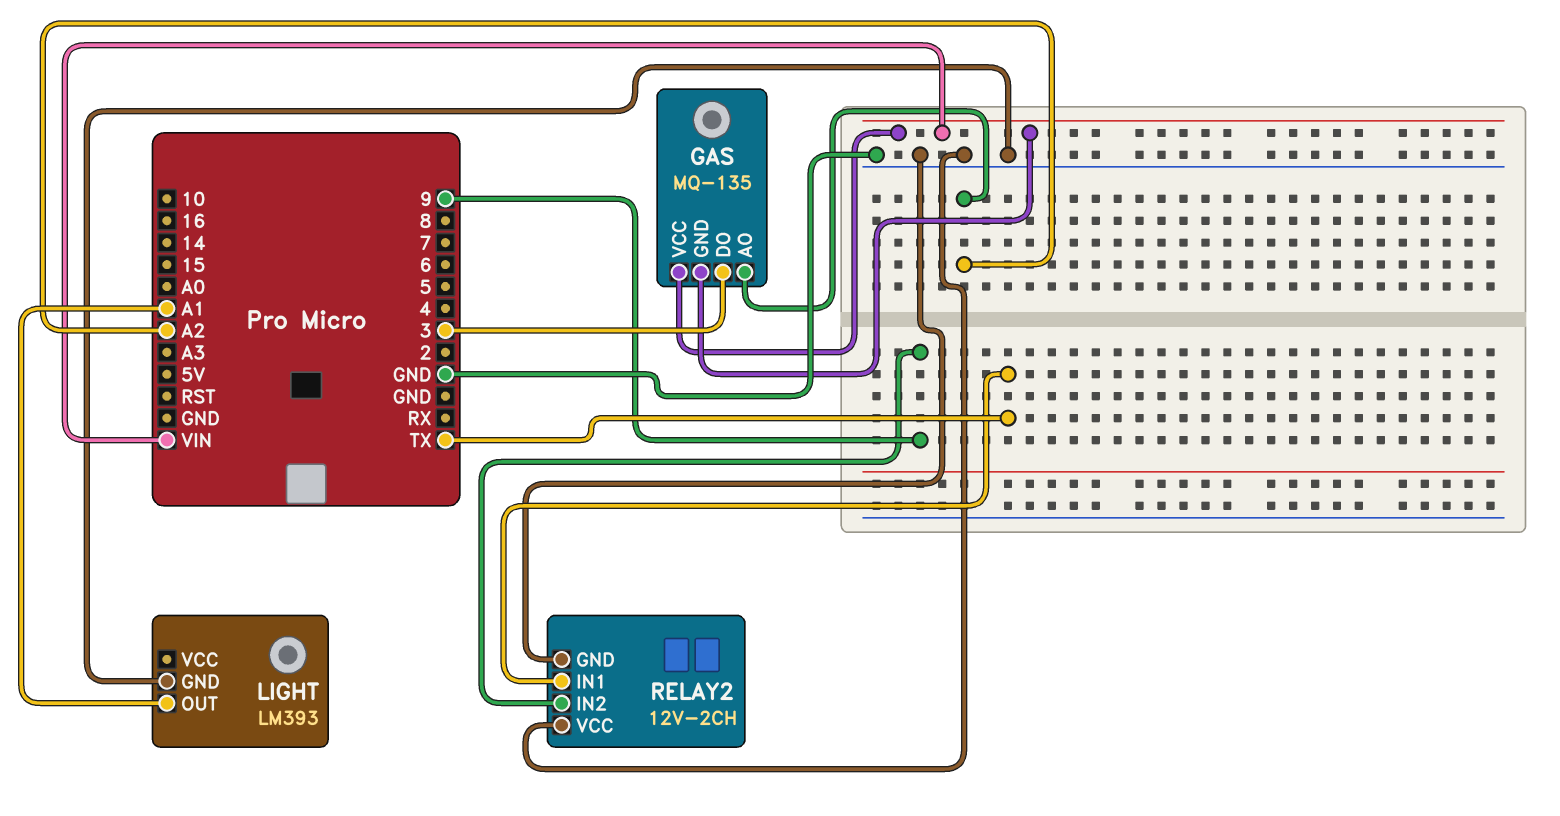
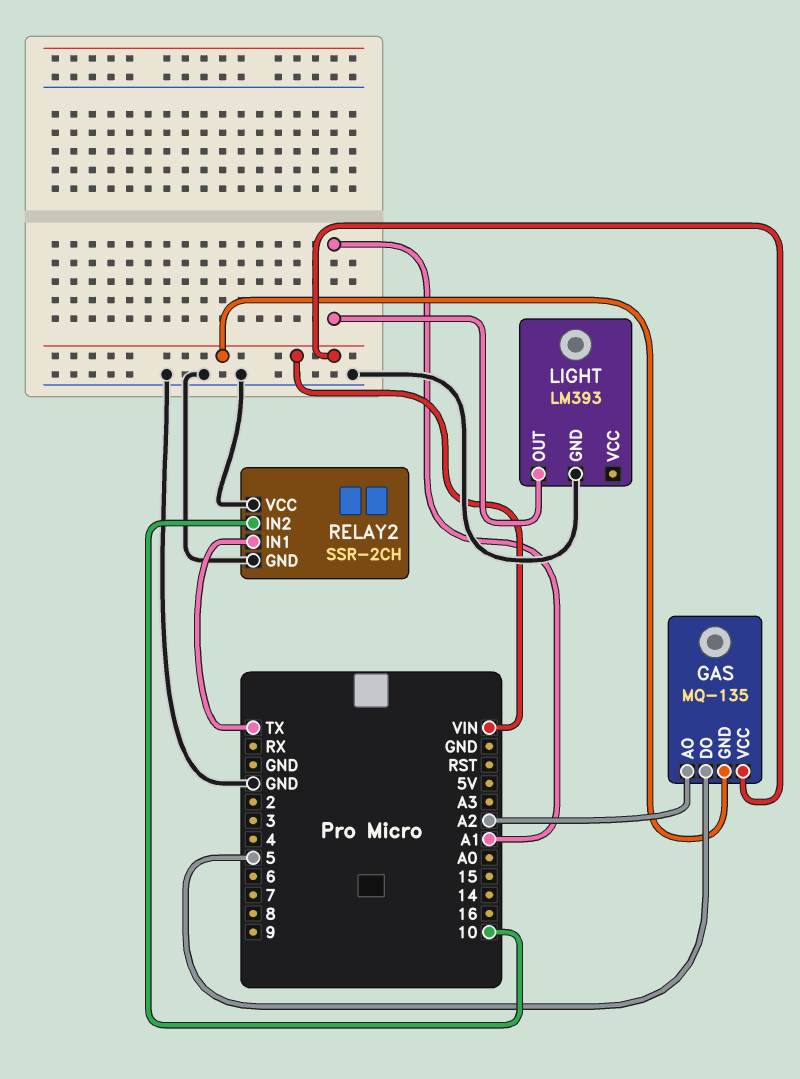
GAS pin DO: 3 -> 5
RELAY2: 12V-2CH -> SSR-2CH
RELAY2 pin IN2: 9 -> 10

